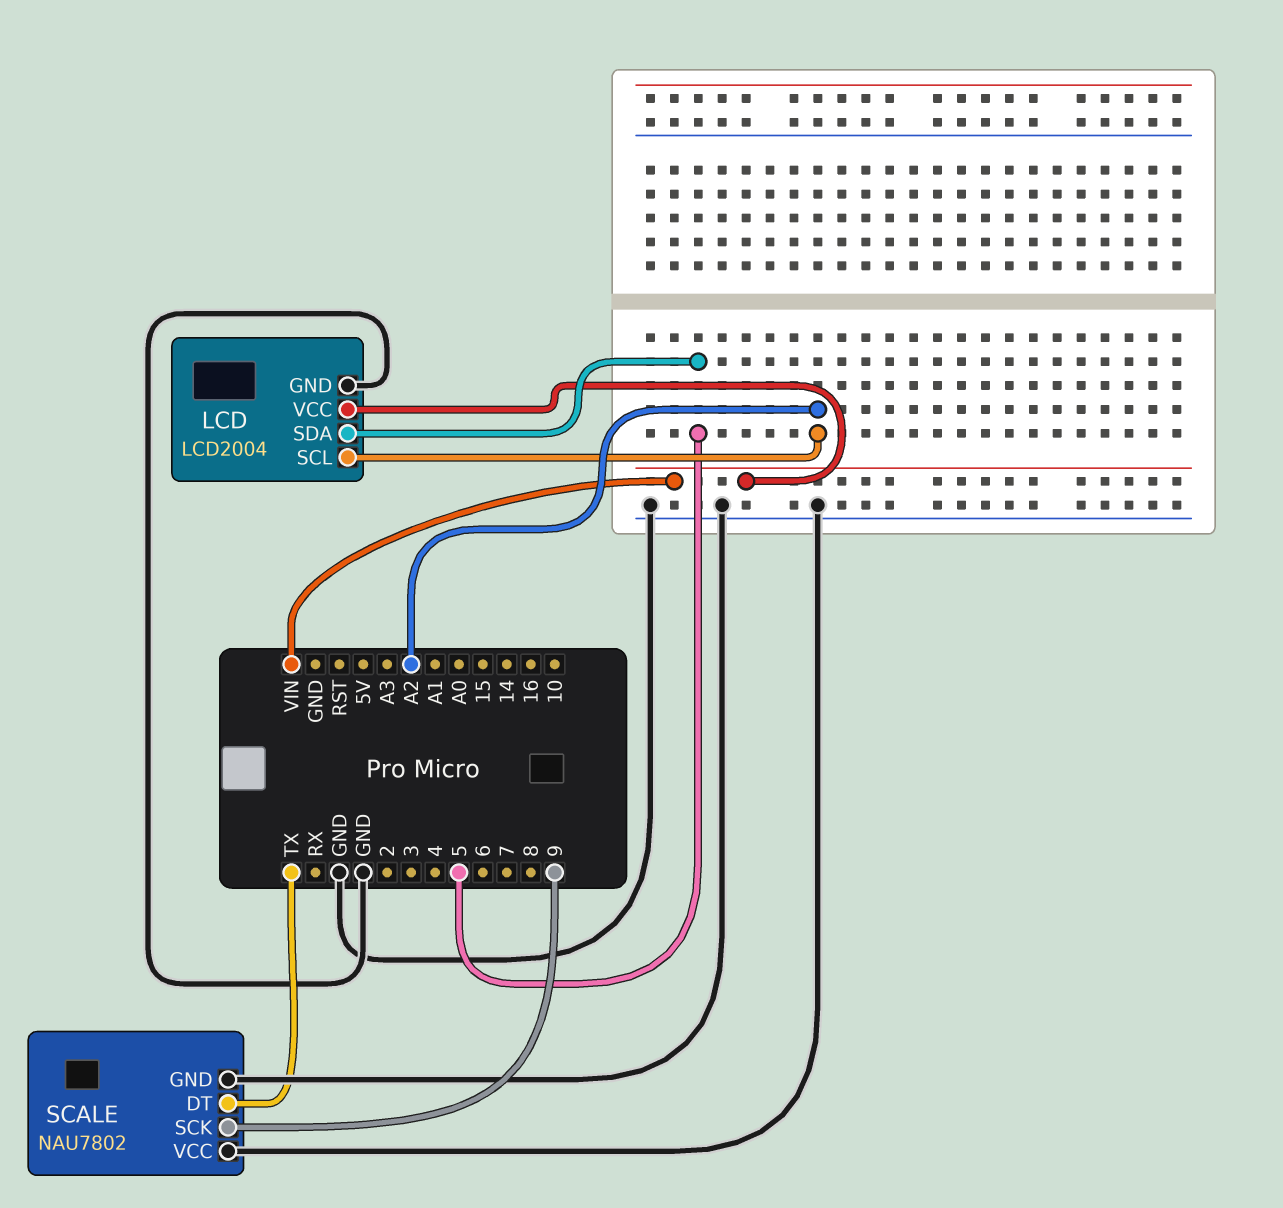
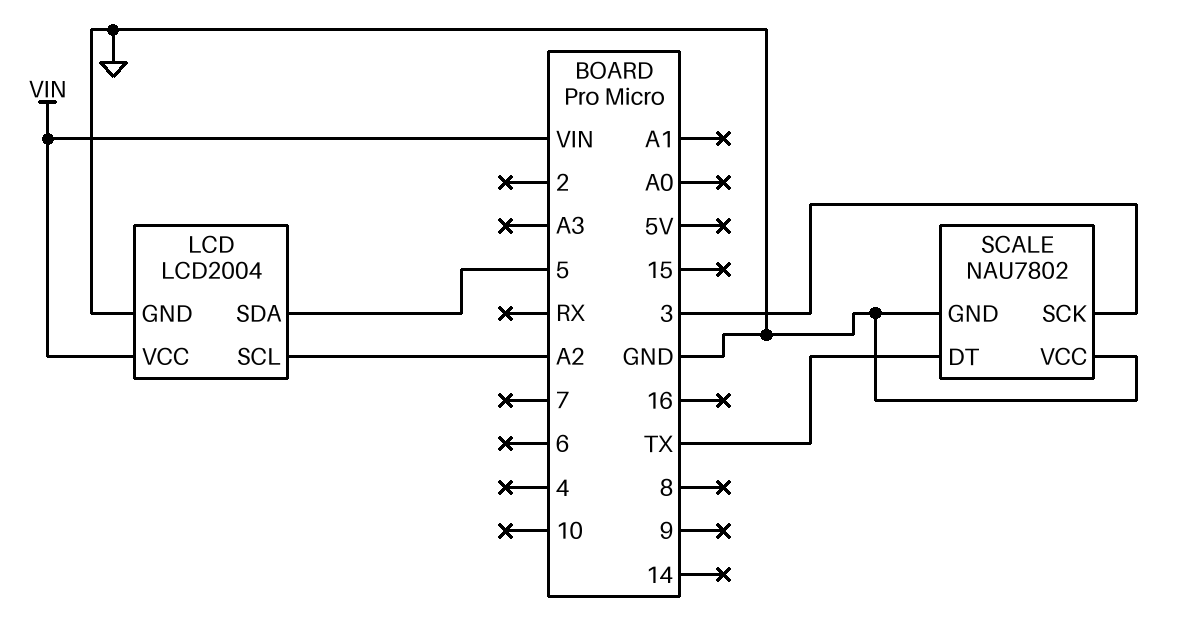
SCALE pin SCK: 9 -> 3

